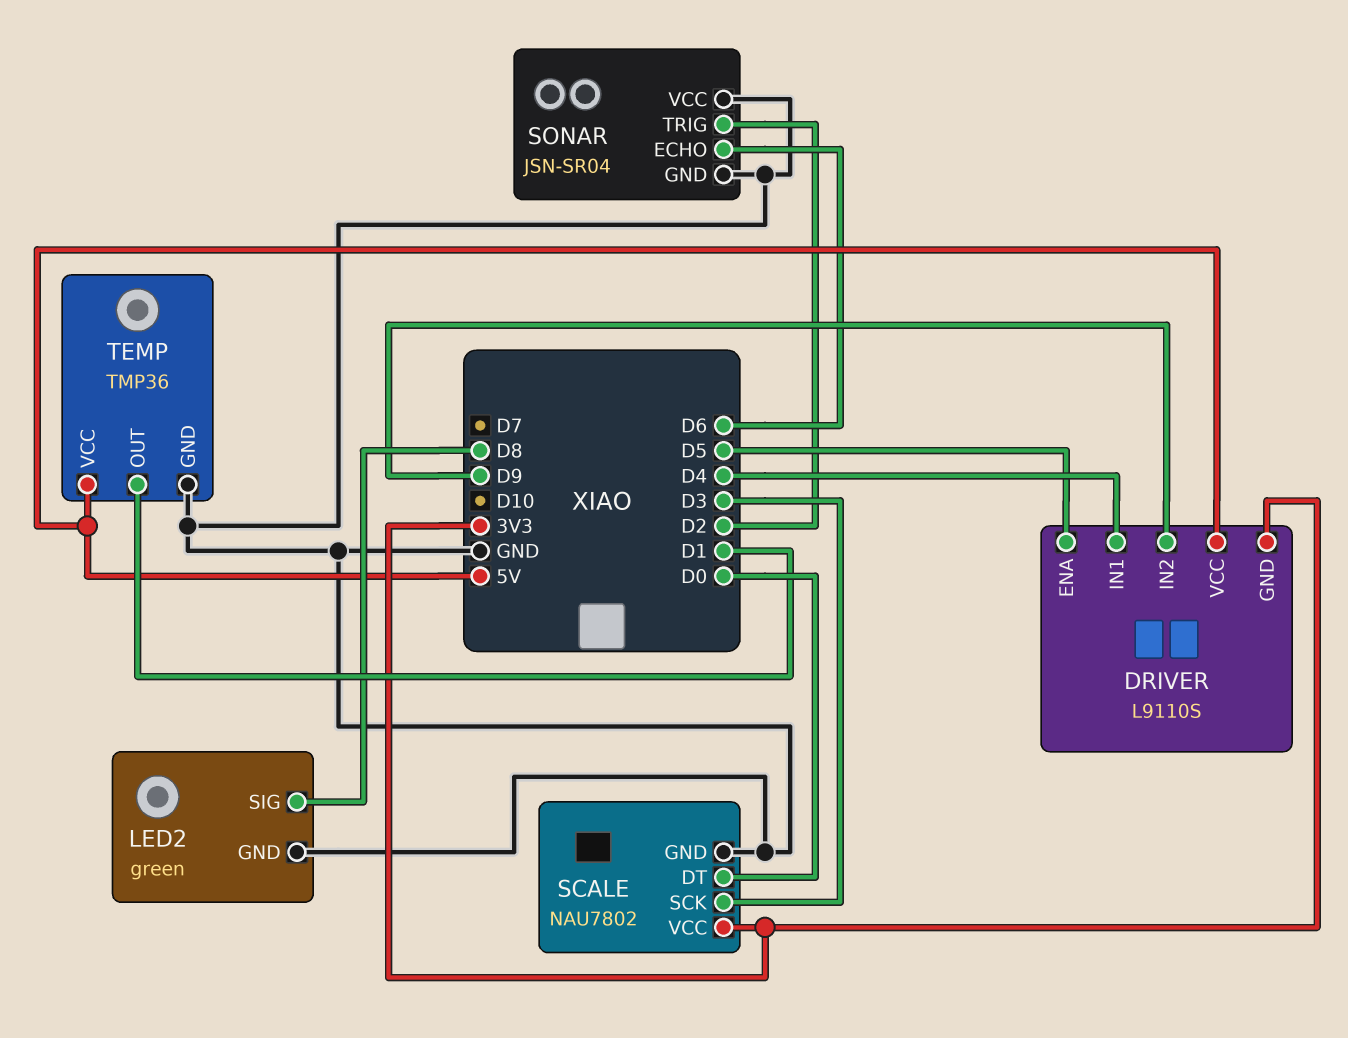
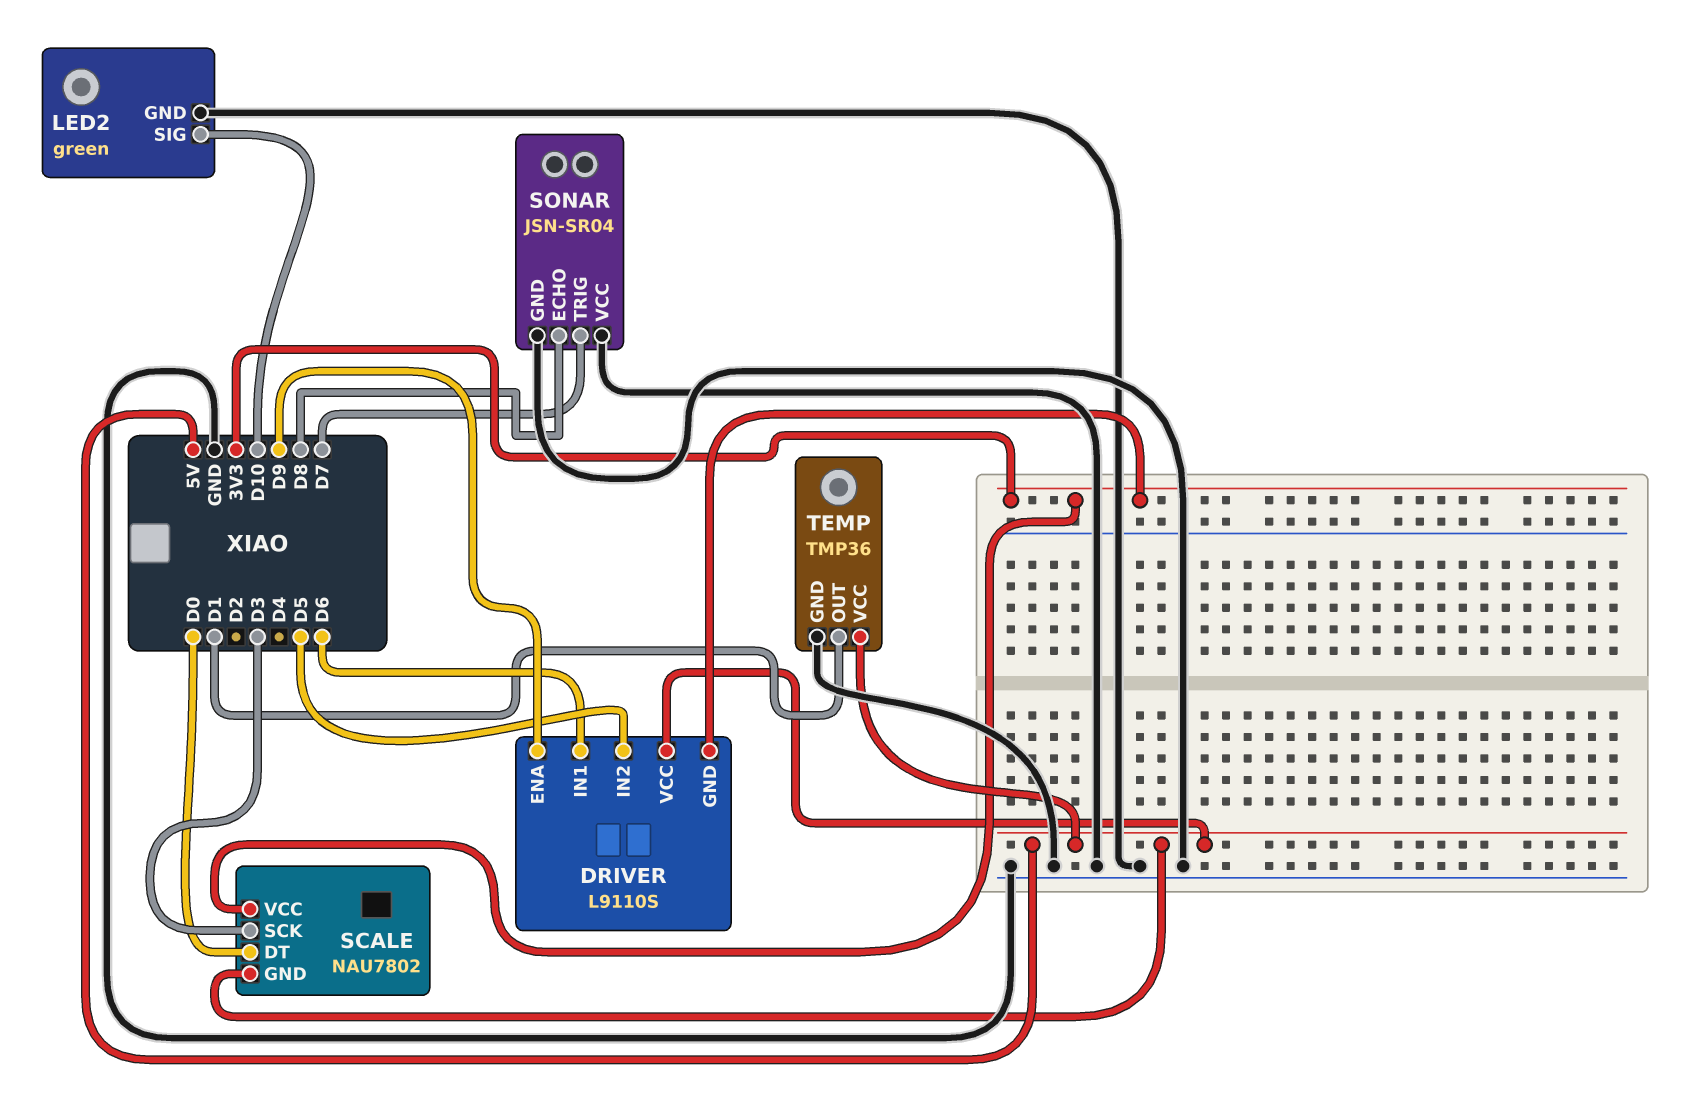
DRIVER pin ENA: D5 -> D9
DRIVER pin IN1: D4 -> D6
DRIVER pin IN2: D9 -> D5
LED2 pin SIG: D8 -> D10
SCALE pin GND: GND -> 5V
SONAR pin ECHO: D6 -> D8
SONAR pin TRIG: D2 -> D7

